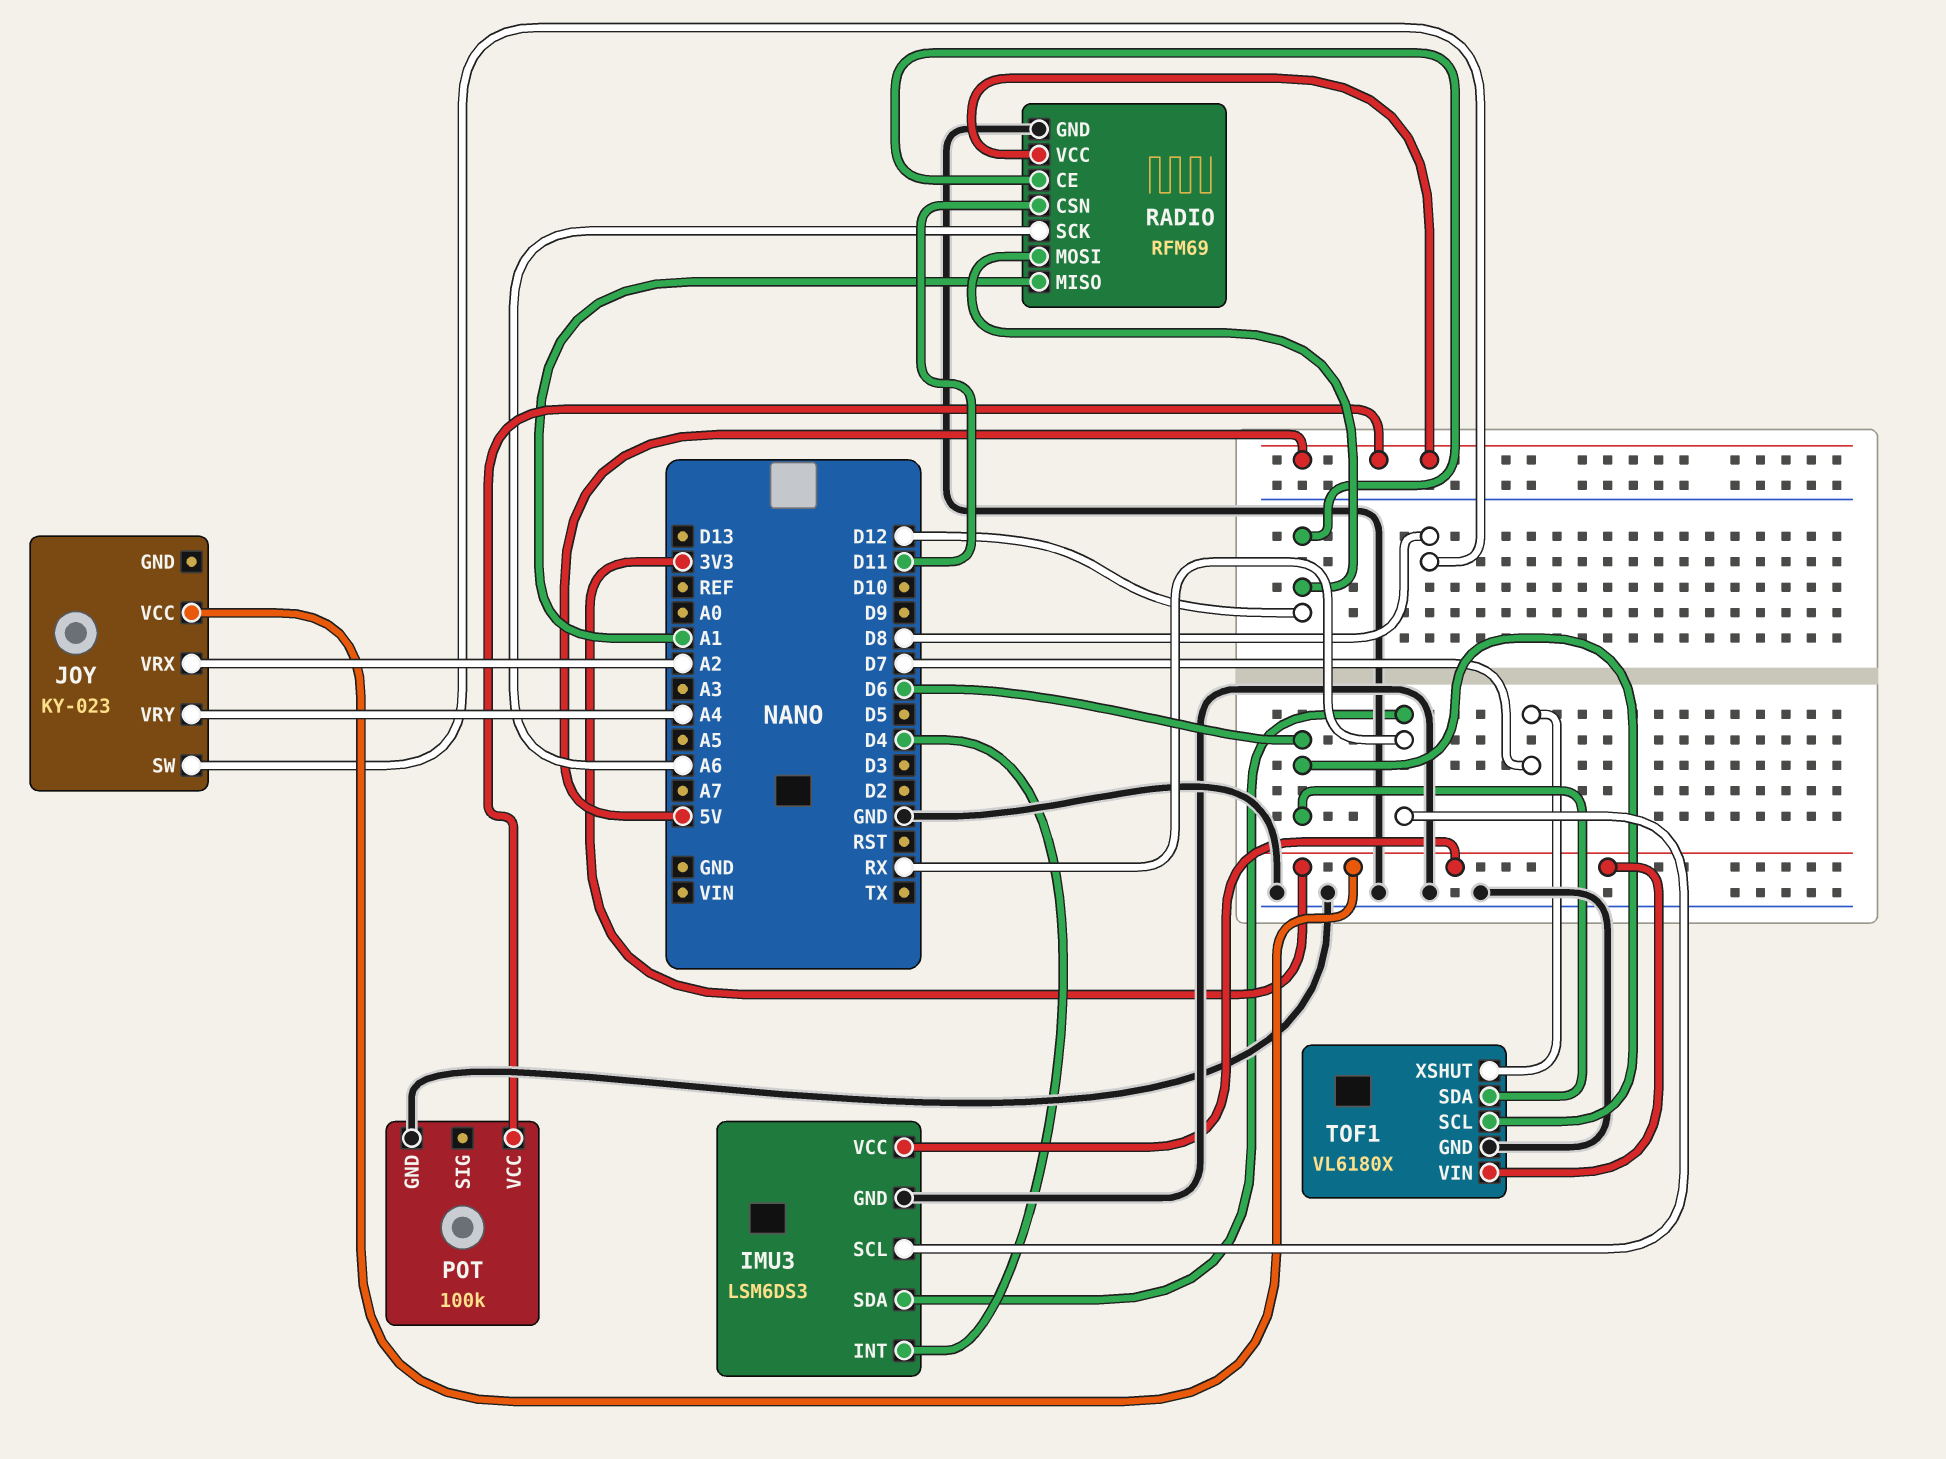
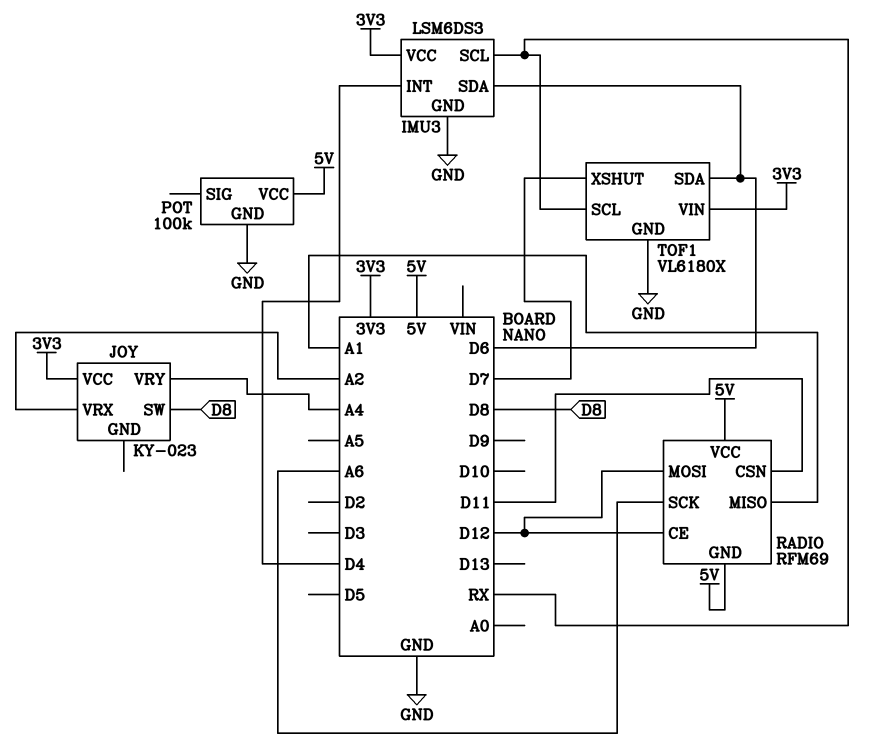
IMU3 pin SDA: RX -> D6
RADIO pin GND: GND -> 5V
TOF1 pin SCL: D6 -> RX

